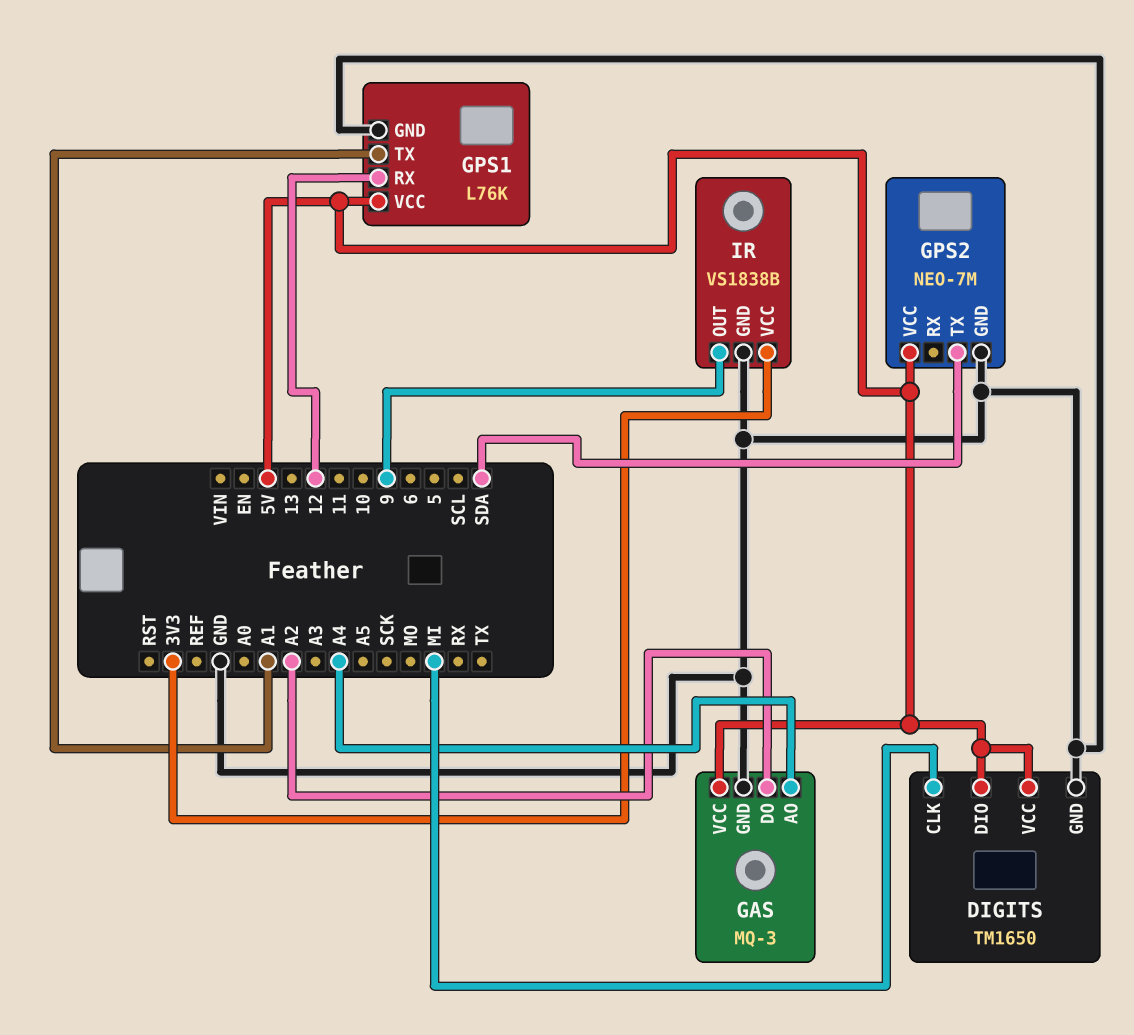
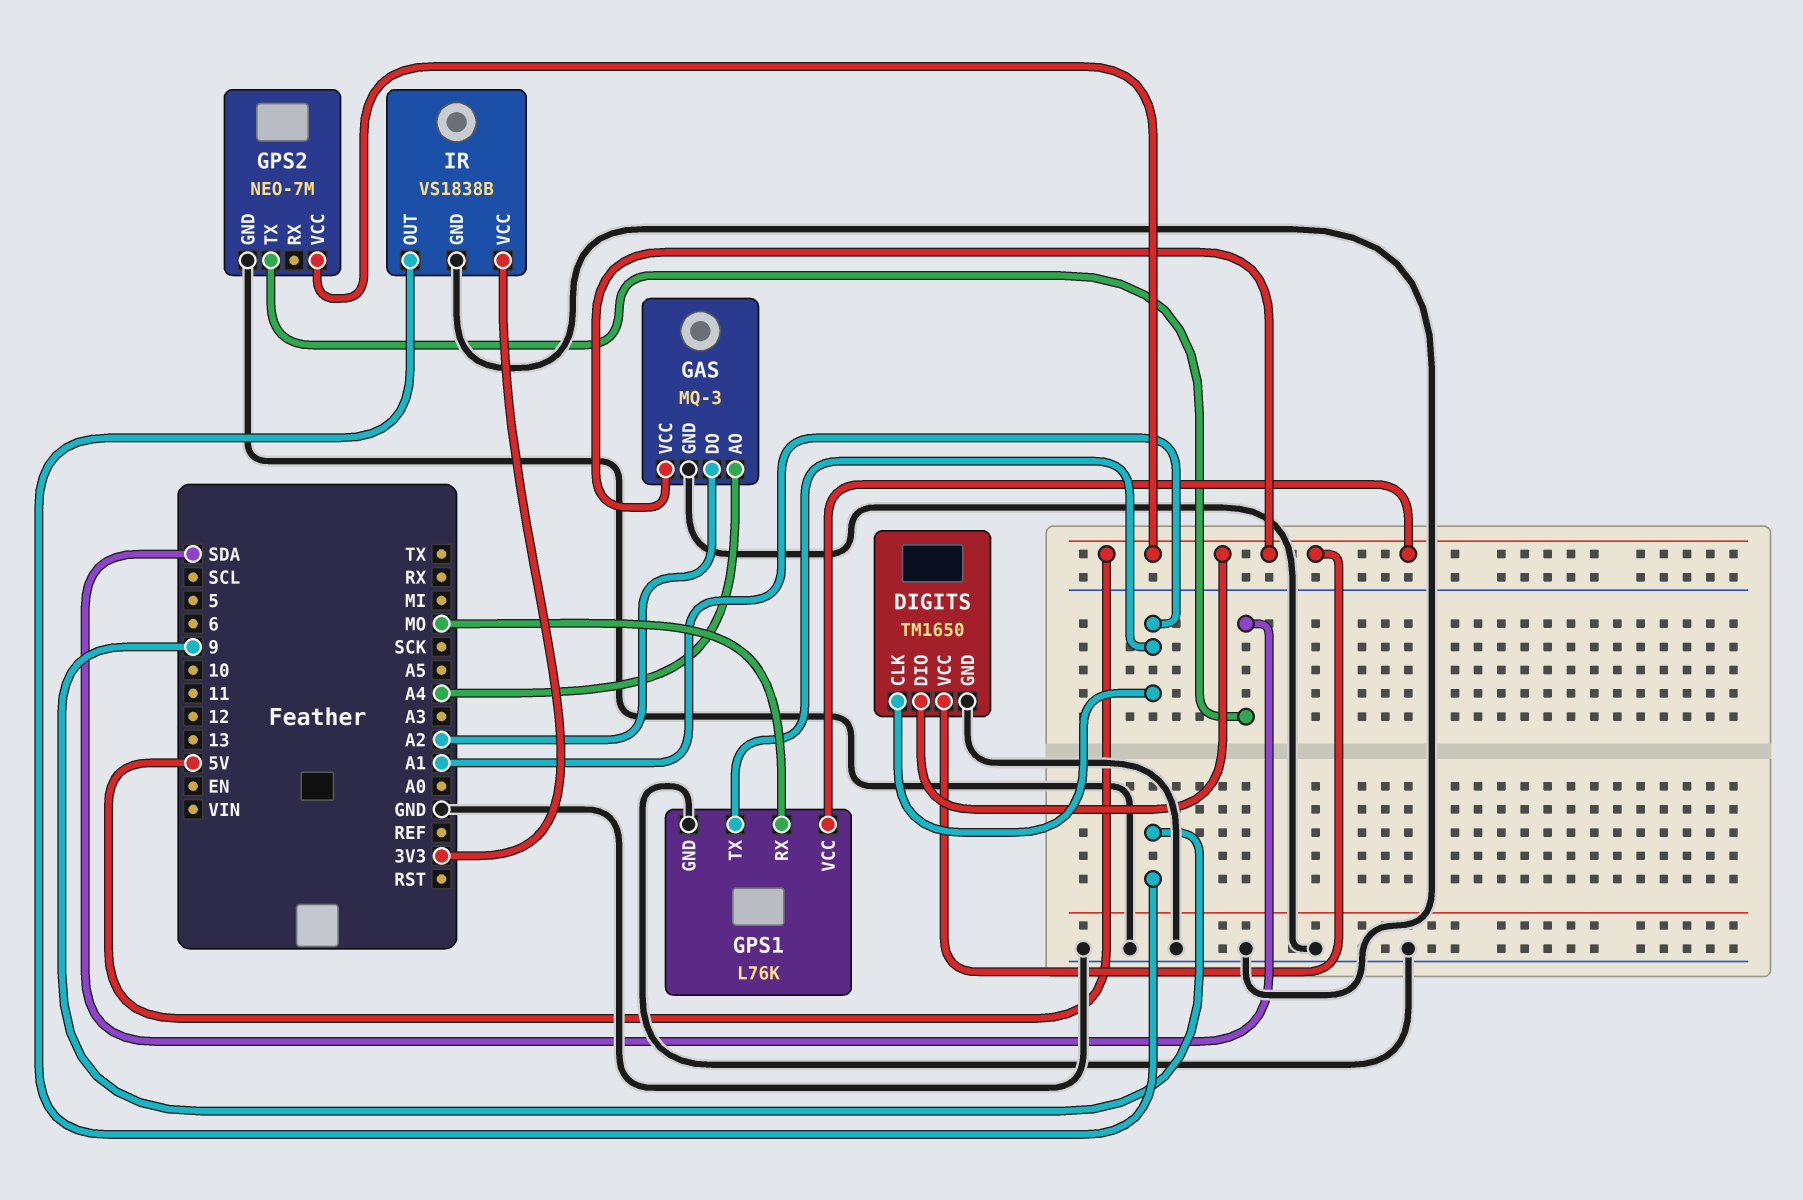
DIGITS pin CLK: MI -> A1
GPS1 pin RX: 12 -> MO

